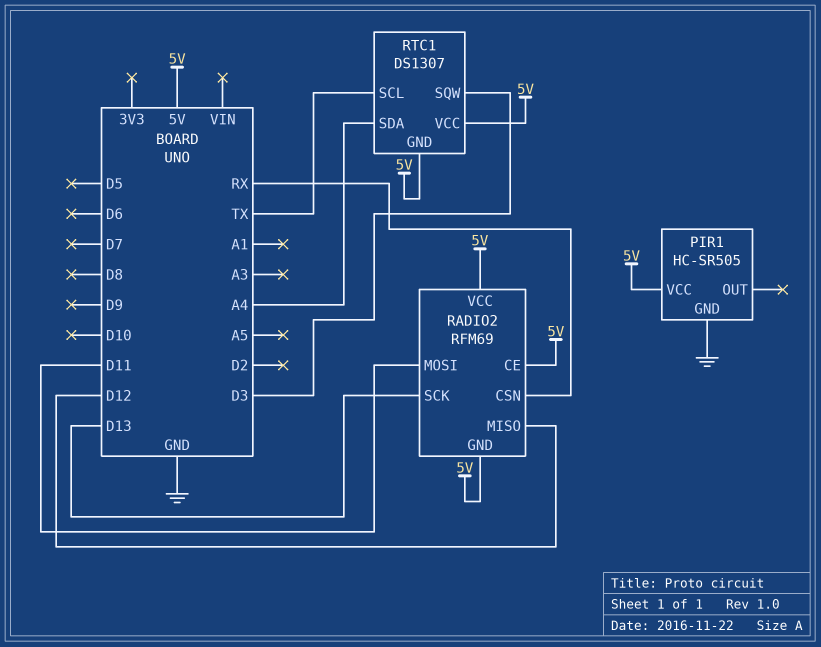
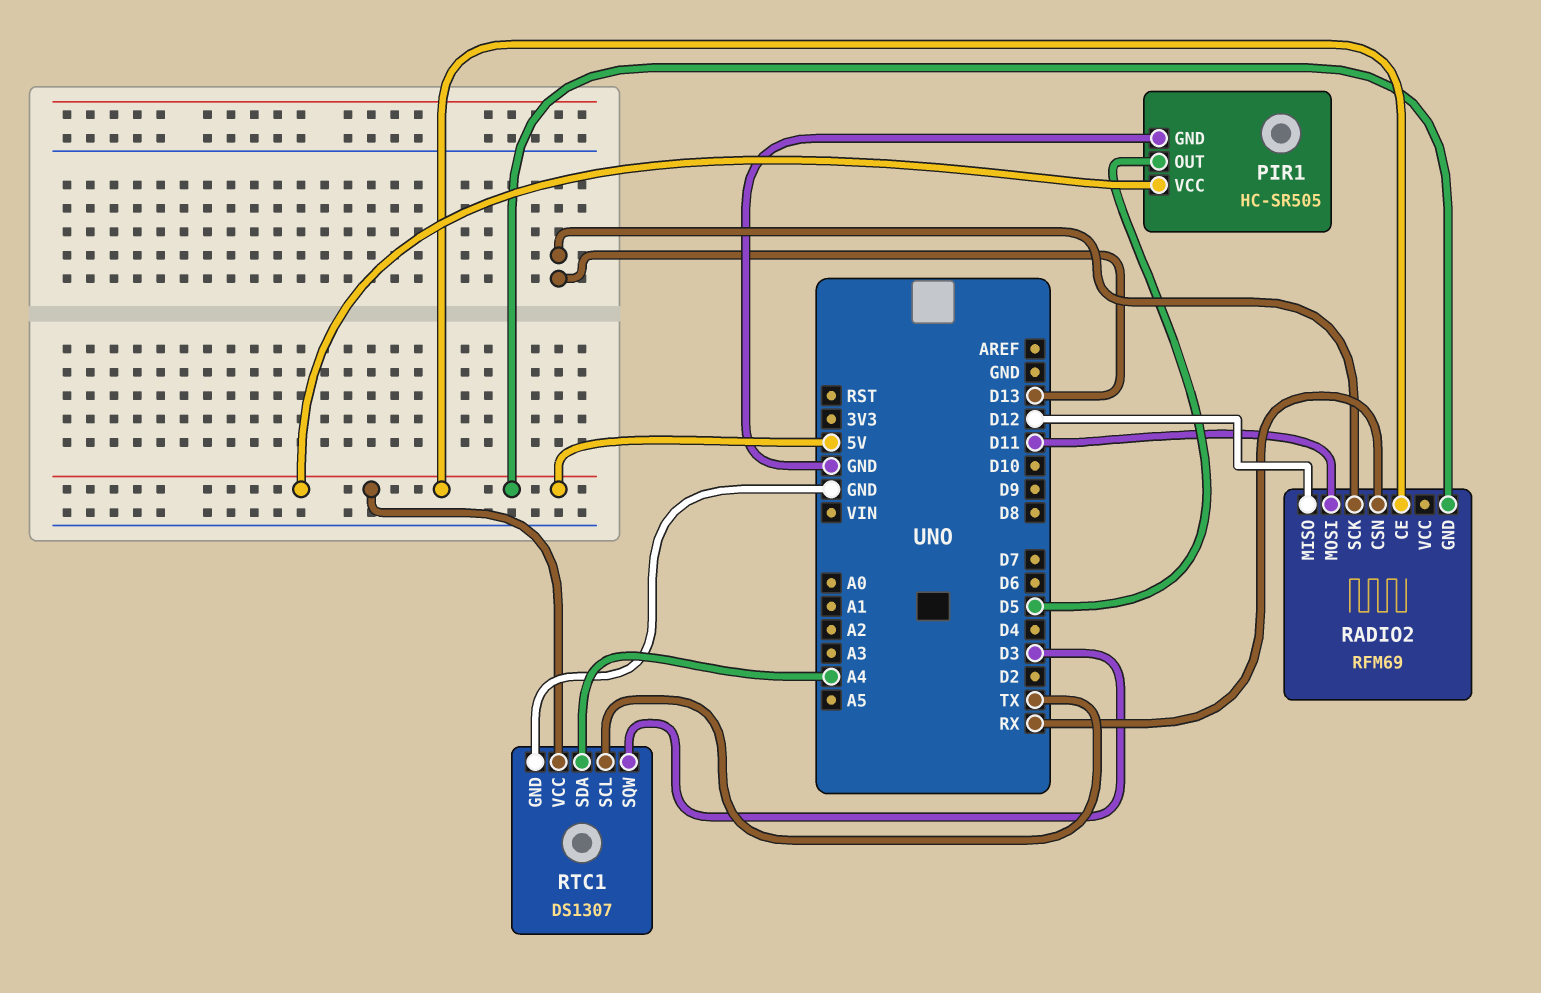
PIR1 pin OUT: none -> D5
RADIO2 pin VCC: 5V -> none
RTC1 pin GND: 5V -> GND

